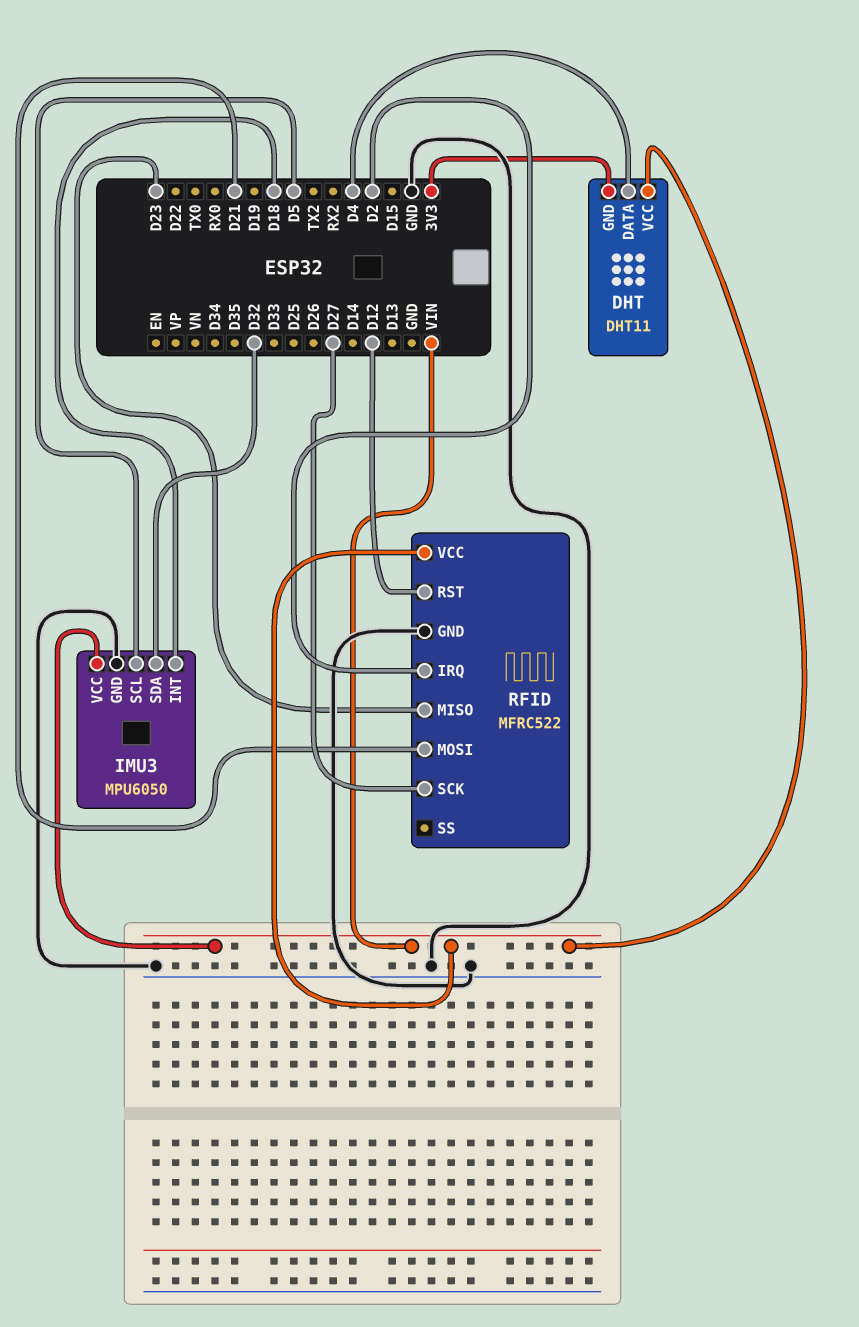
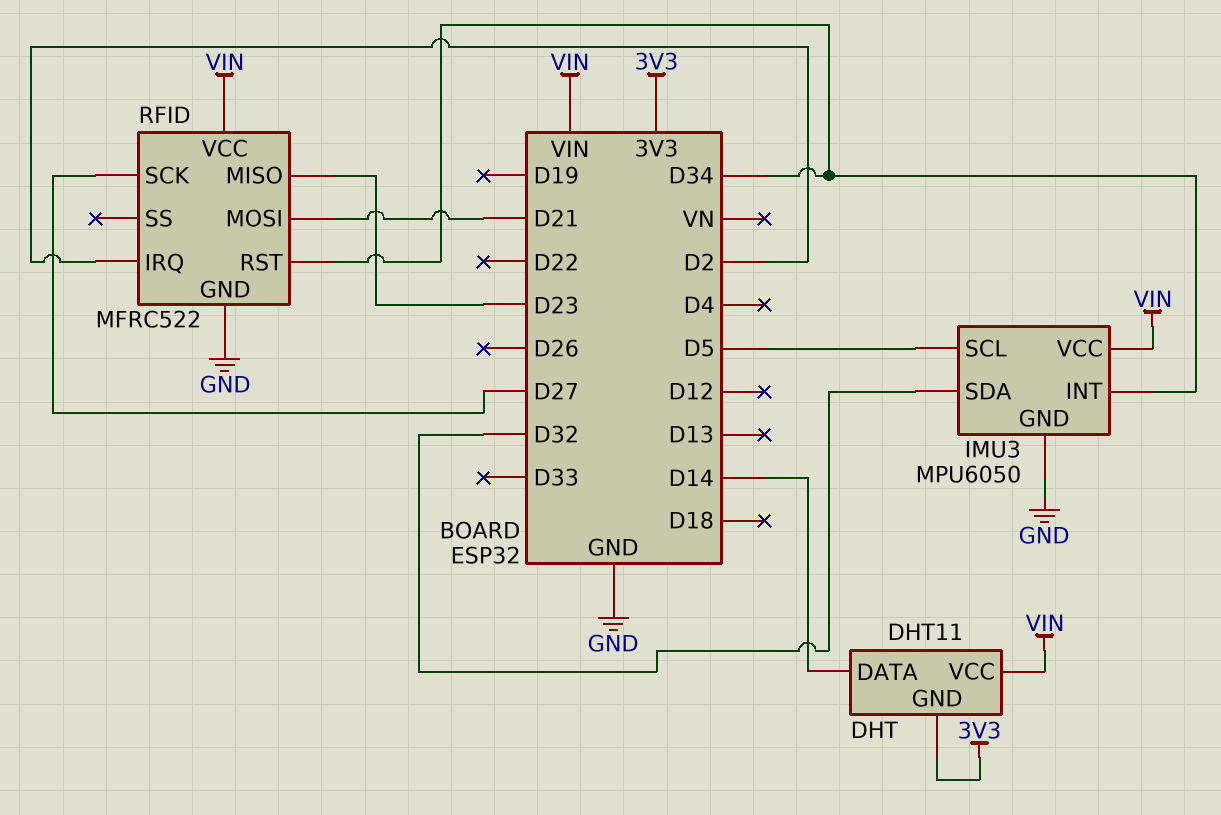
DHT pin DATA: D4 -> D14
IMU3 pin INT: D18 -> D34
RFID pin RST: D12 -> D34

